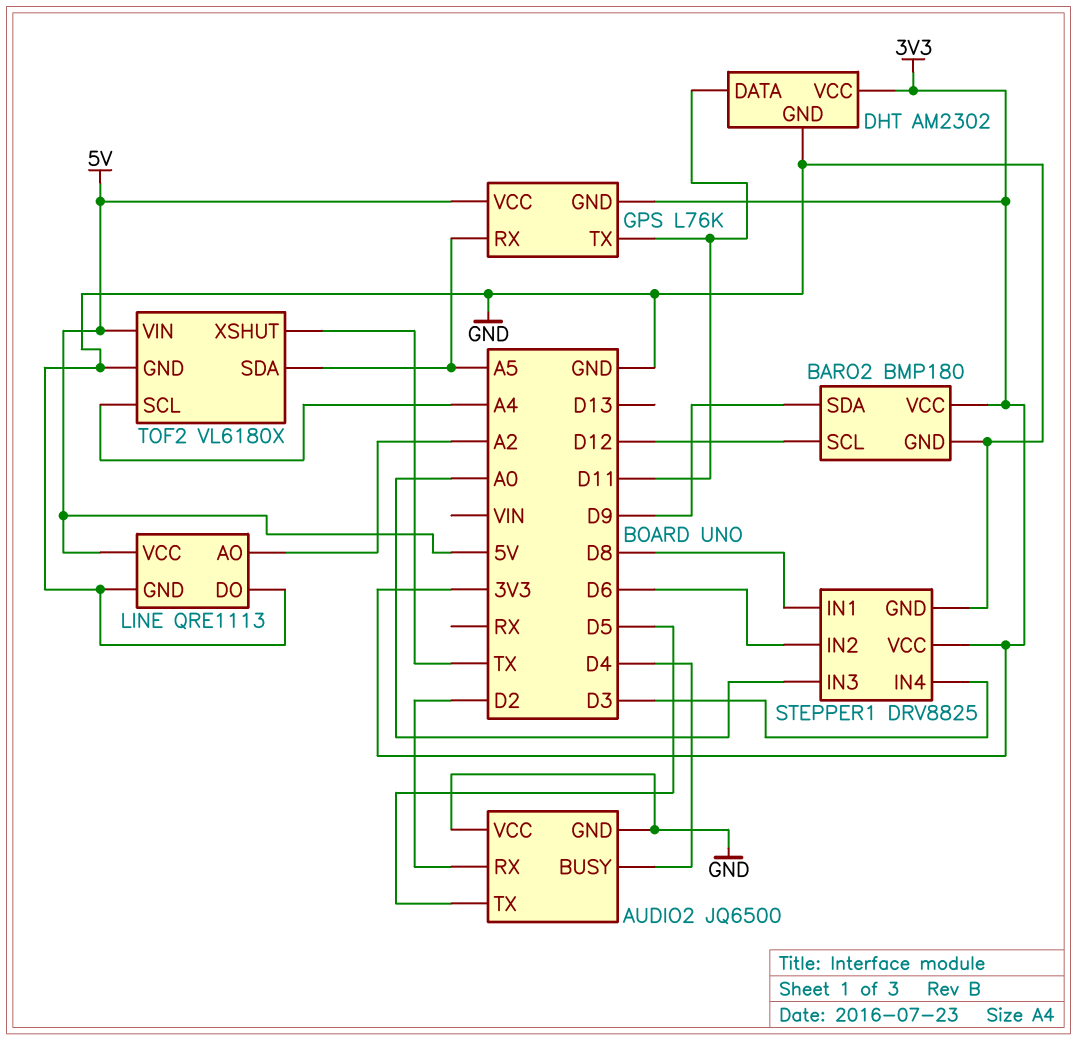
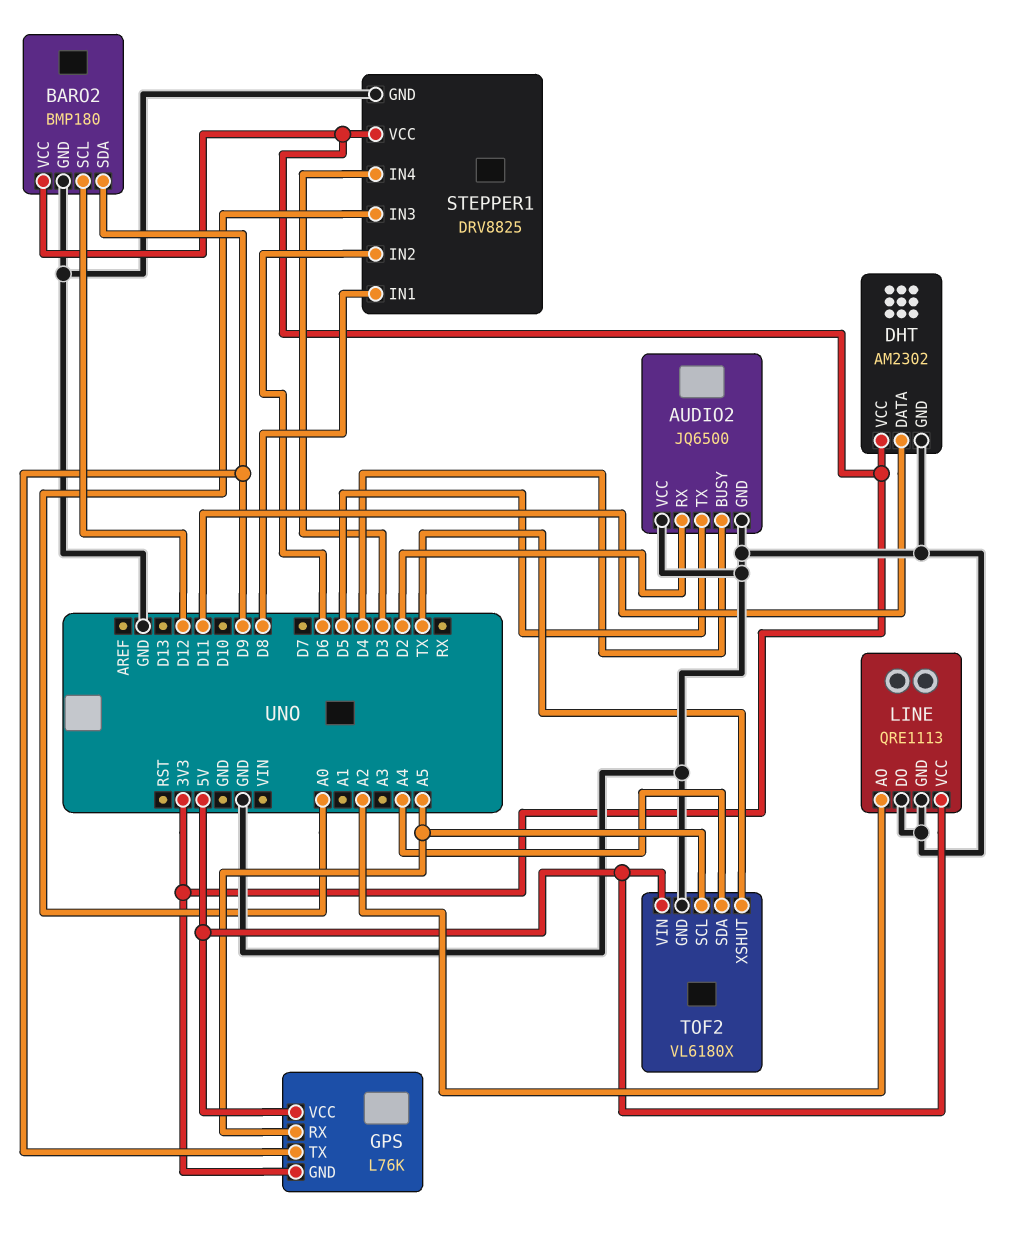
GPS pin TX: D11 -> D9
TOF2 pin SCL: A4 -> A5
TOF2 pin SDA: A5 -> A4

